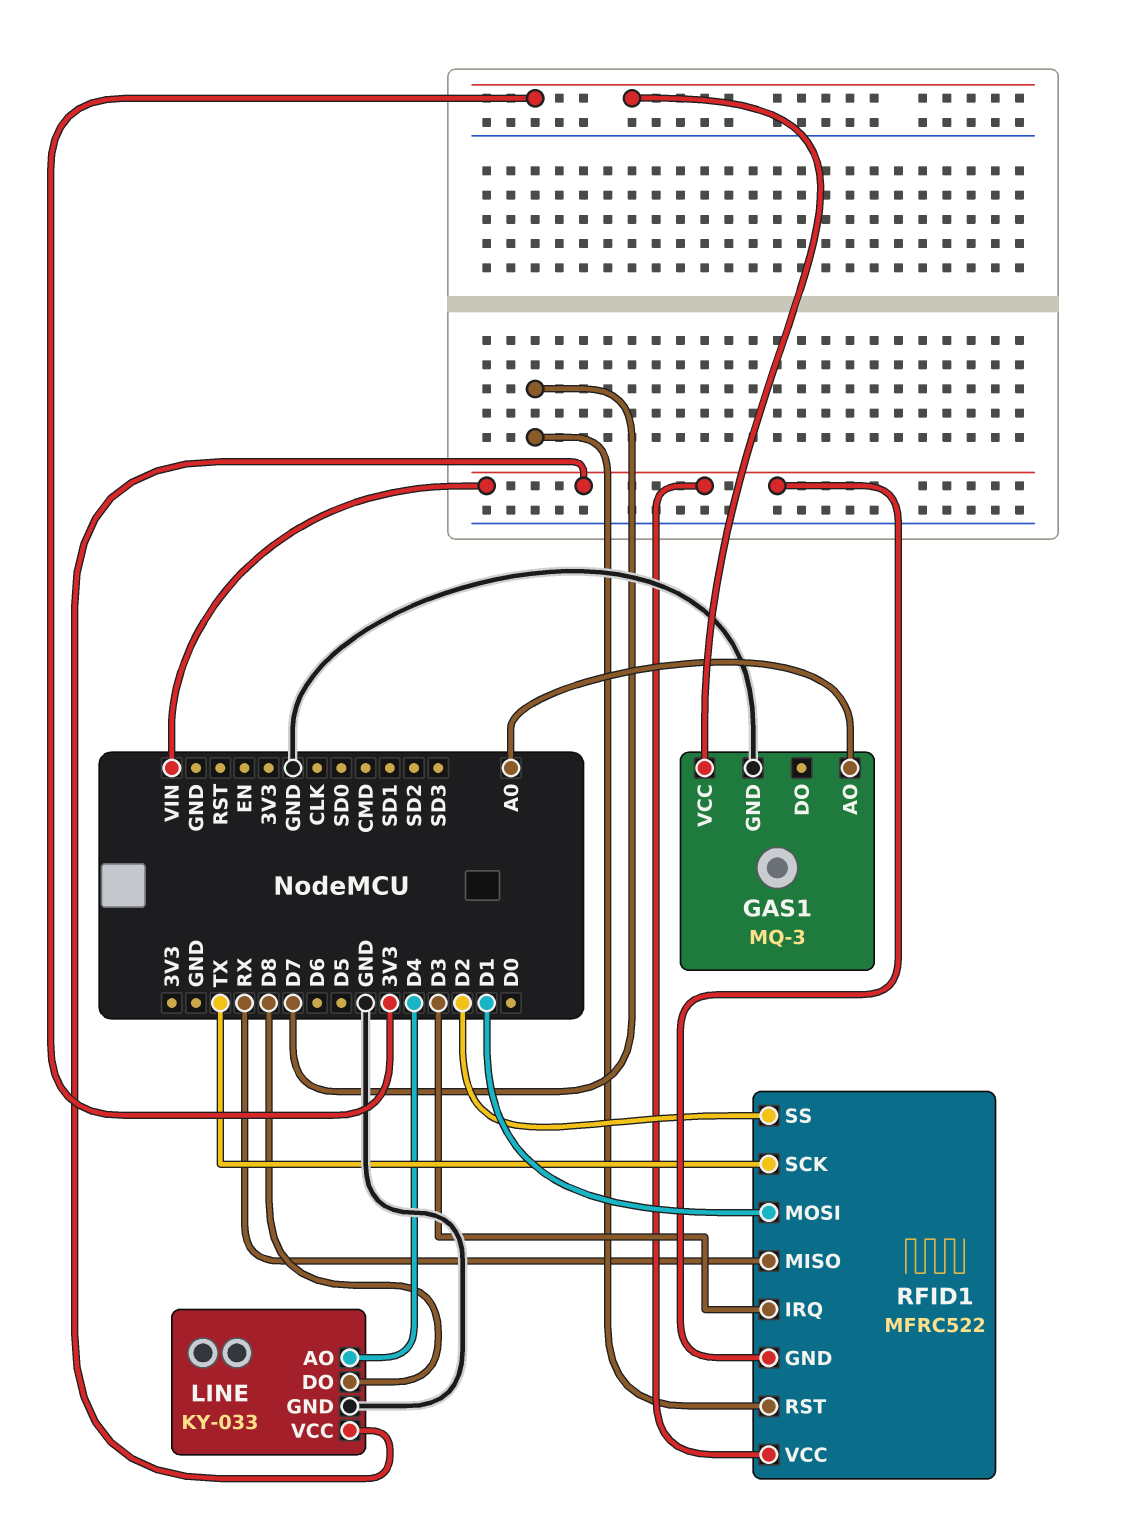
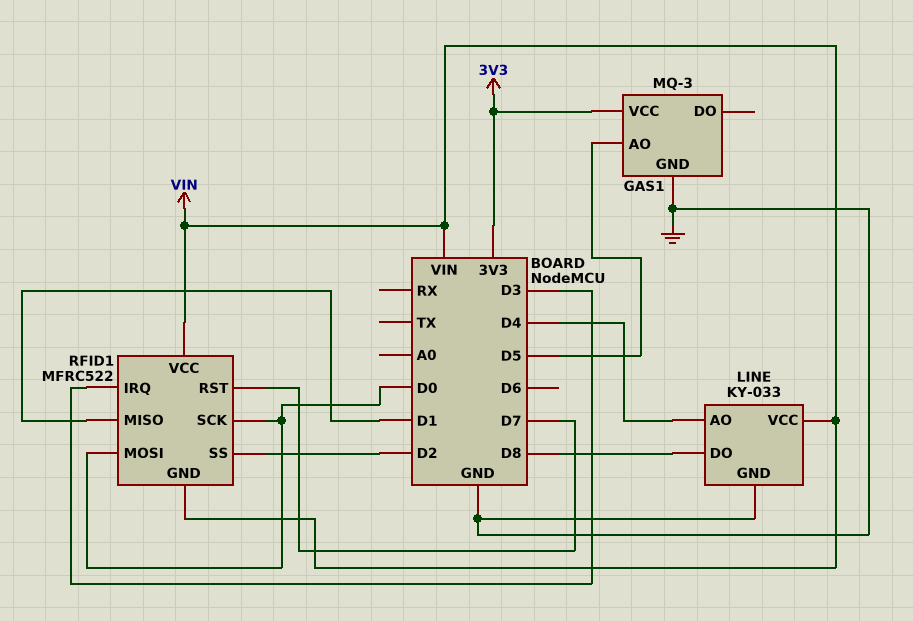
GAS1 pin AO: A0 -> D5
RFID1 pin MISO: RX -> D1
RFID1 pin MOSI: D1 -> D0
RFID1 pin SCK: TX -> D0

